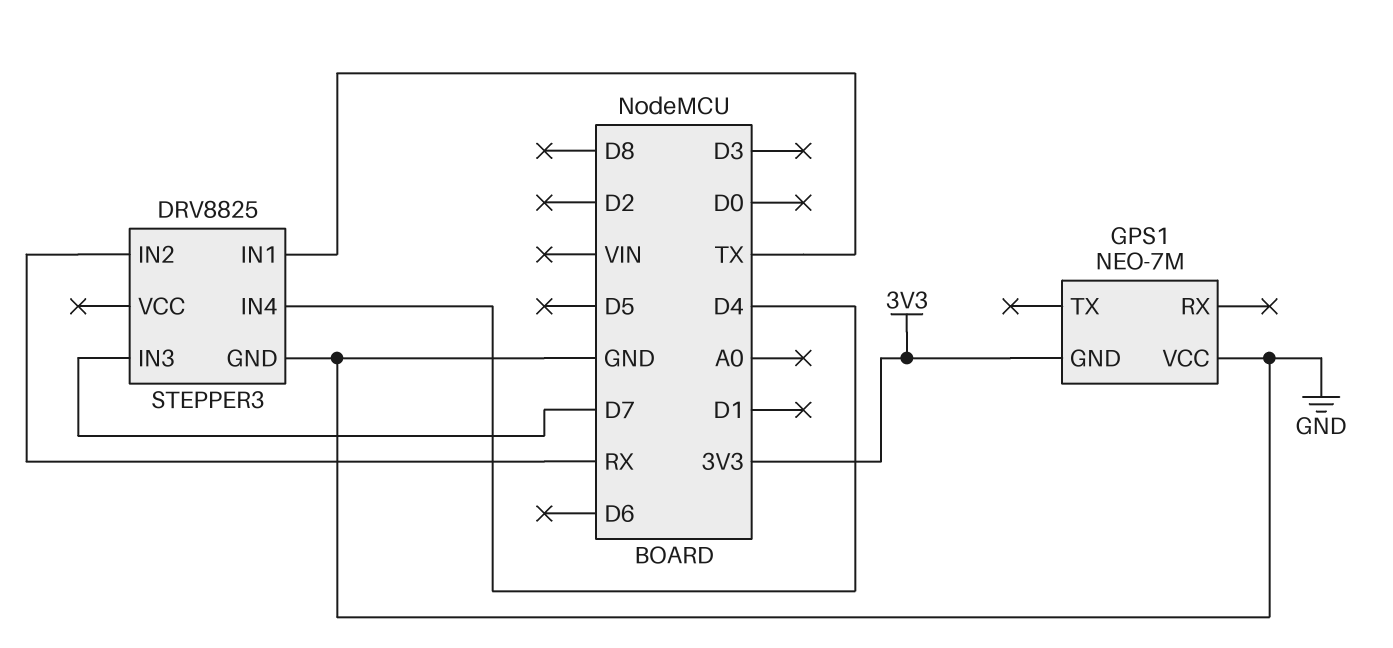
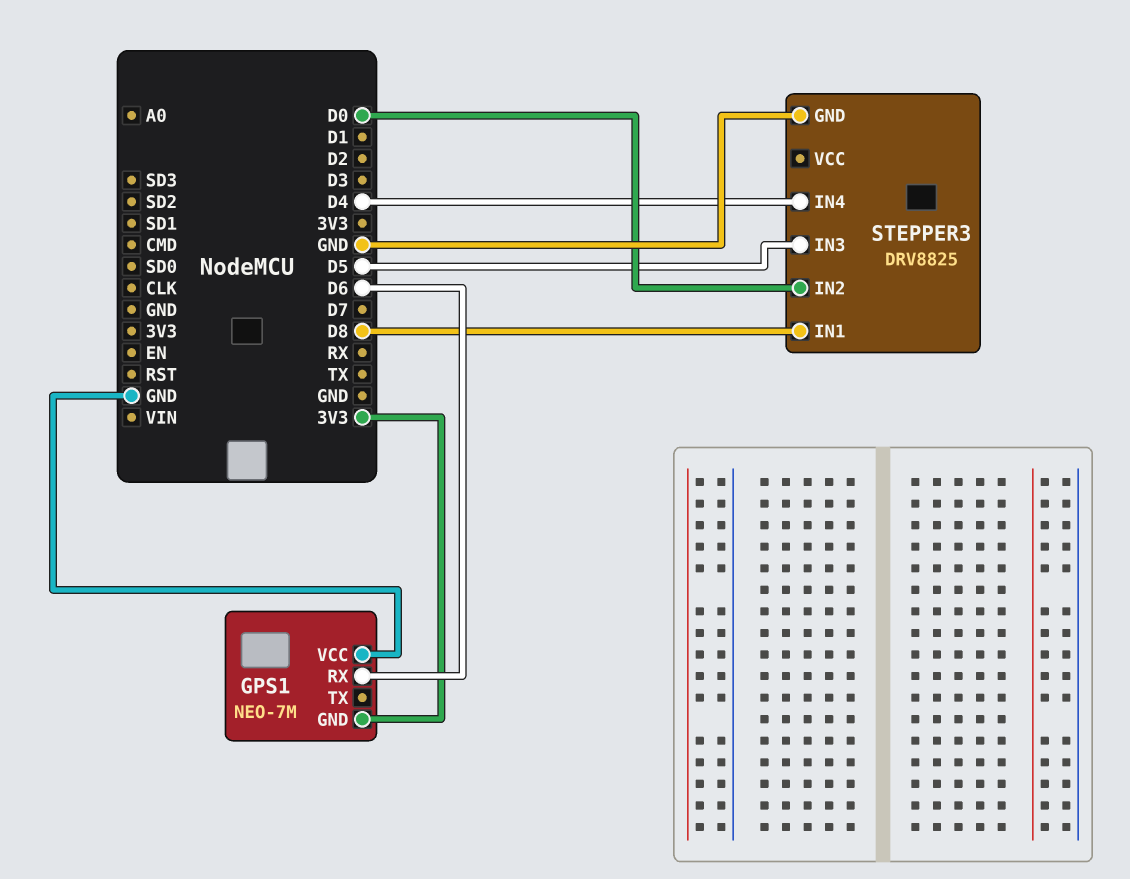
GPS1 pin RX: none -> D6
STEPPER3 pin IN1: TX -> D8
STEPPER3 pin IN2: RX -> D0
STEPPER3 pin IN3: D7 -> D5

